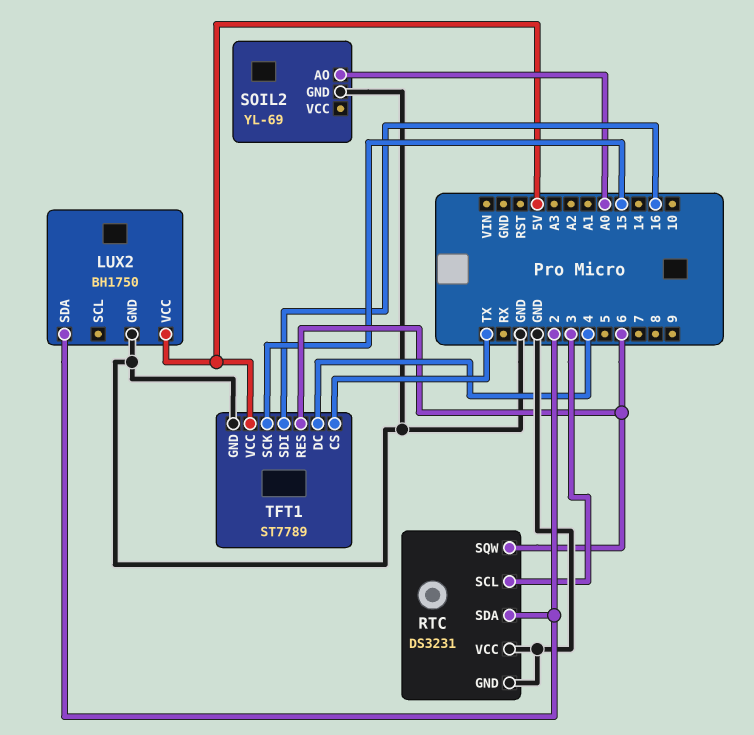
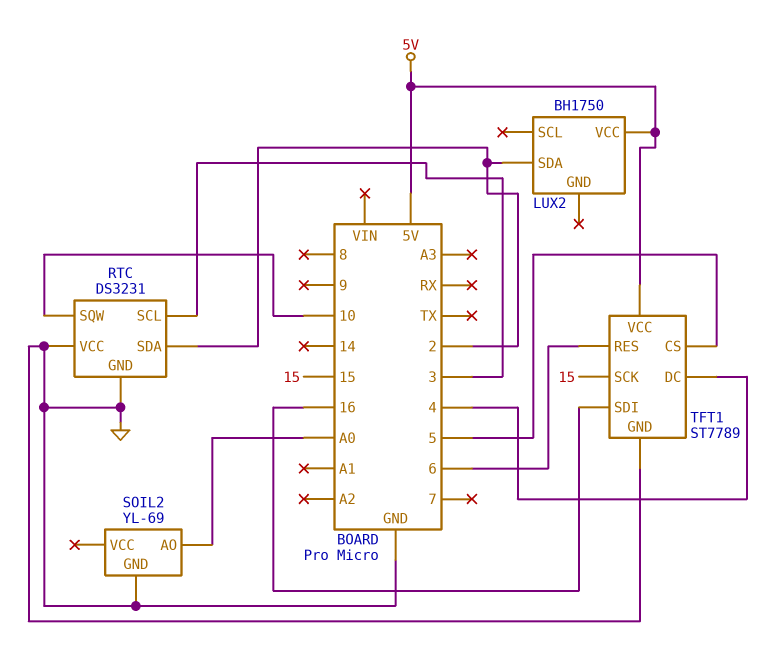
LUX2 pin GND: GND -> none
RTC pin SQW: 6 -> 10
TFT1 pin CS: TX -> 5

